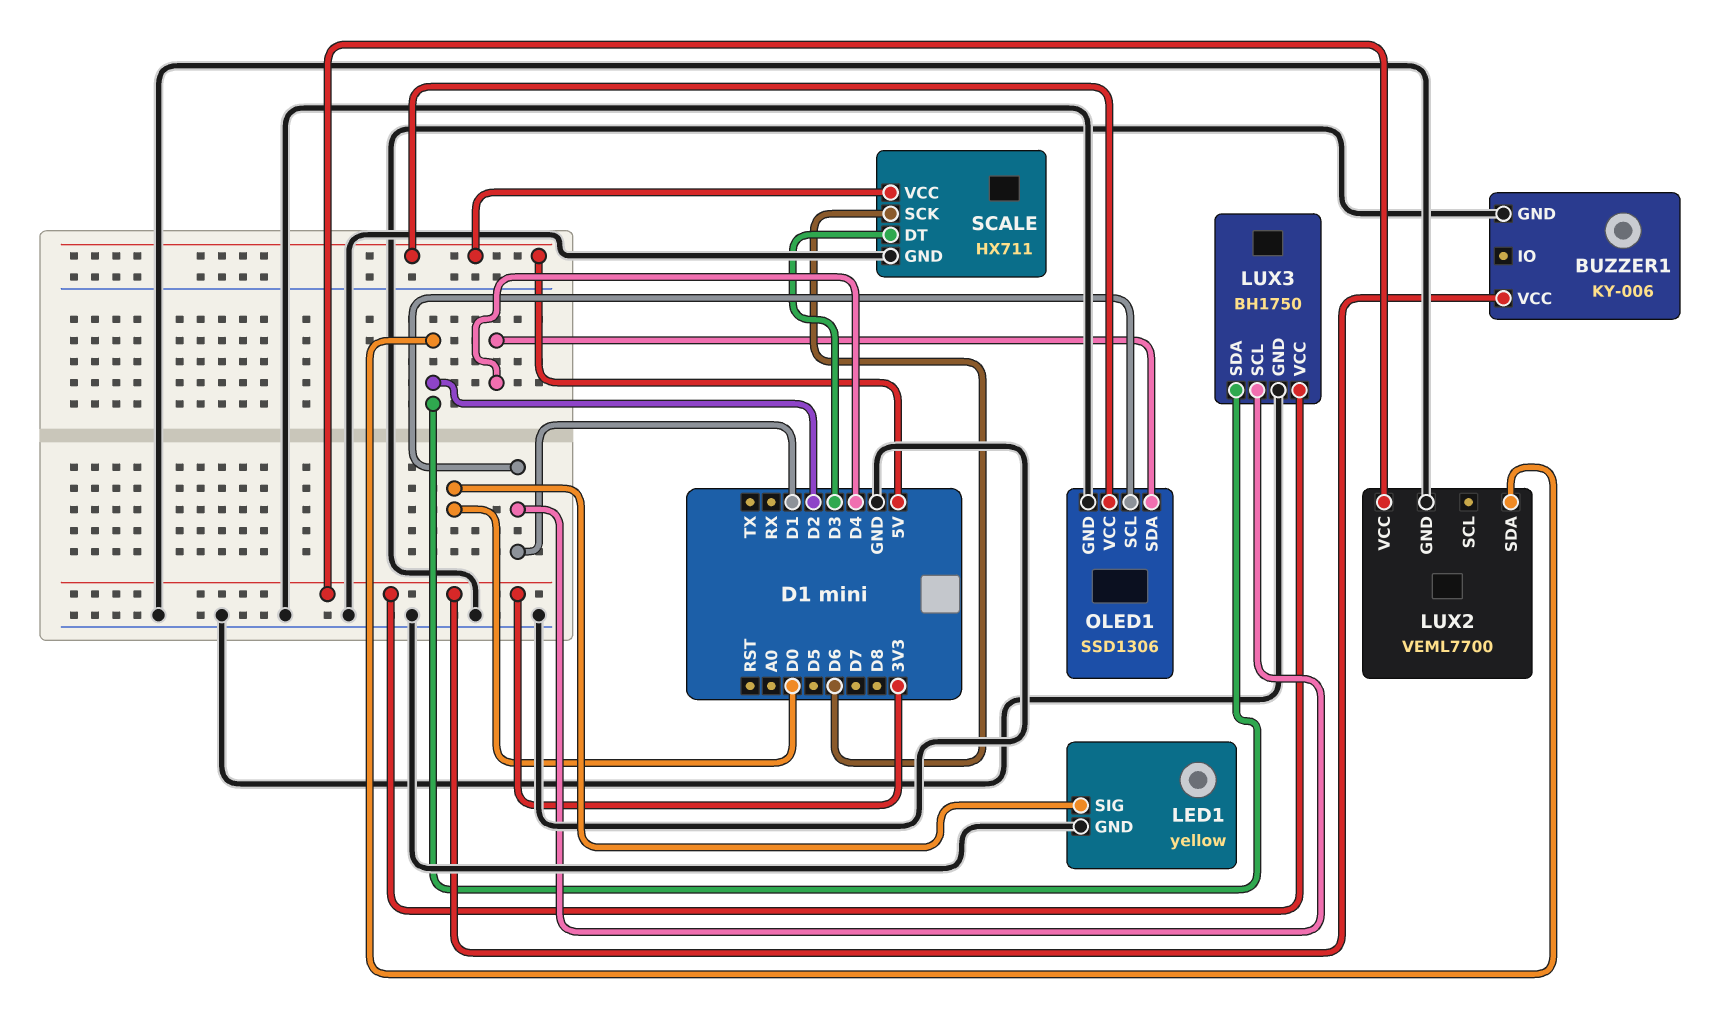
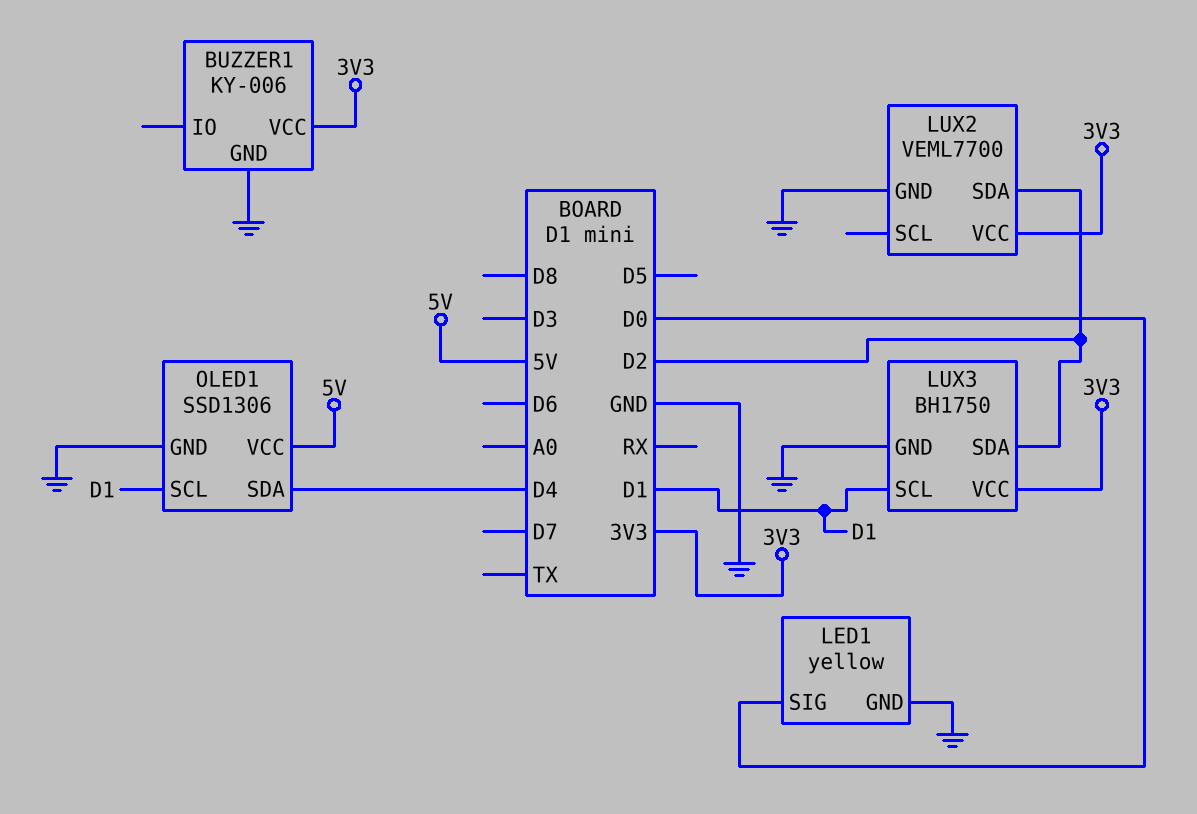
SCALE: HX711 -> none
SCALE pin DT: D3 -> none
SCALE pin GND: GND -> none
SCALE pin SCK: D6 -> none
SCALE pin VCC: 5V -> none

